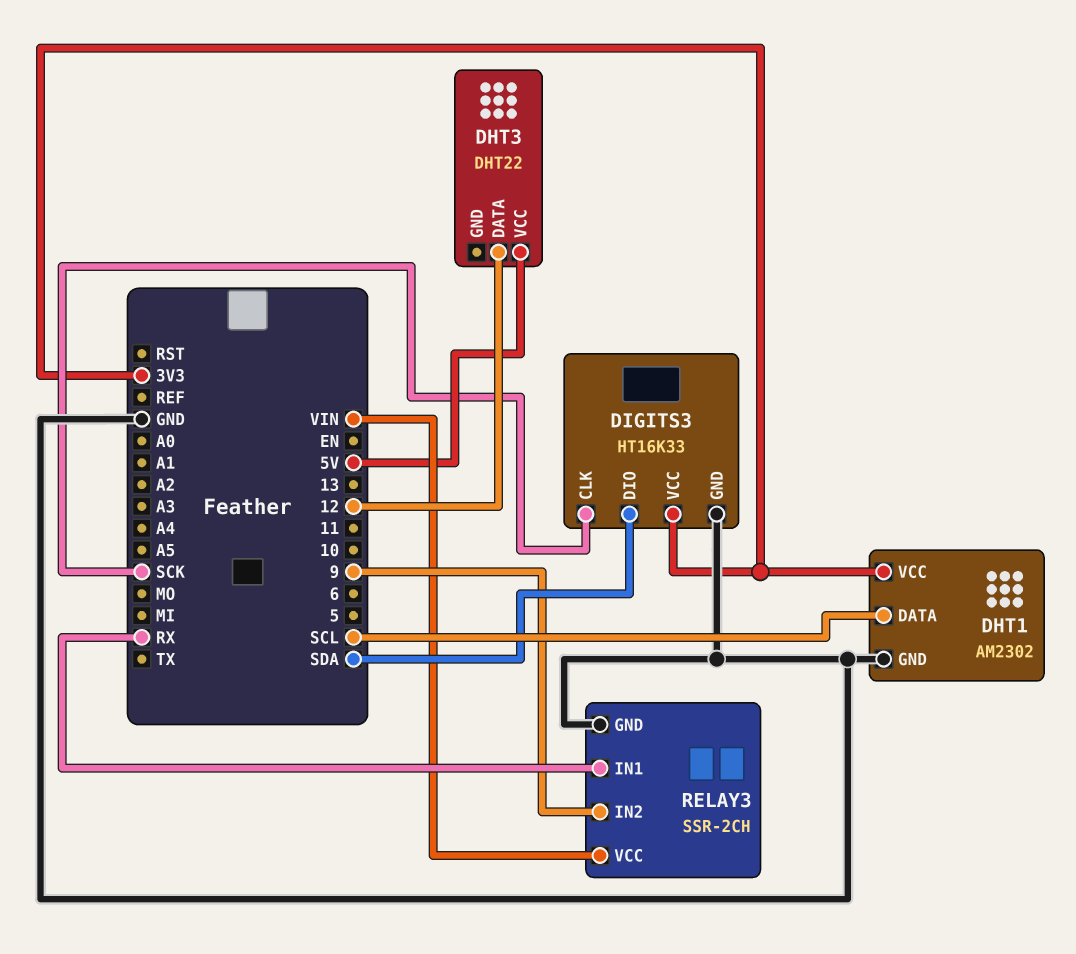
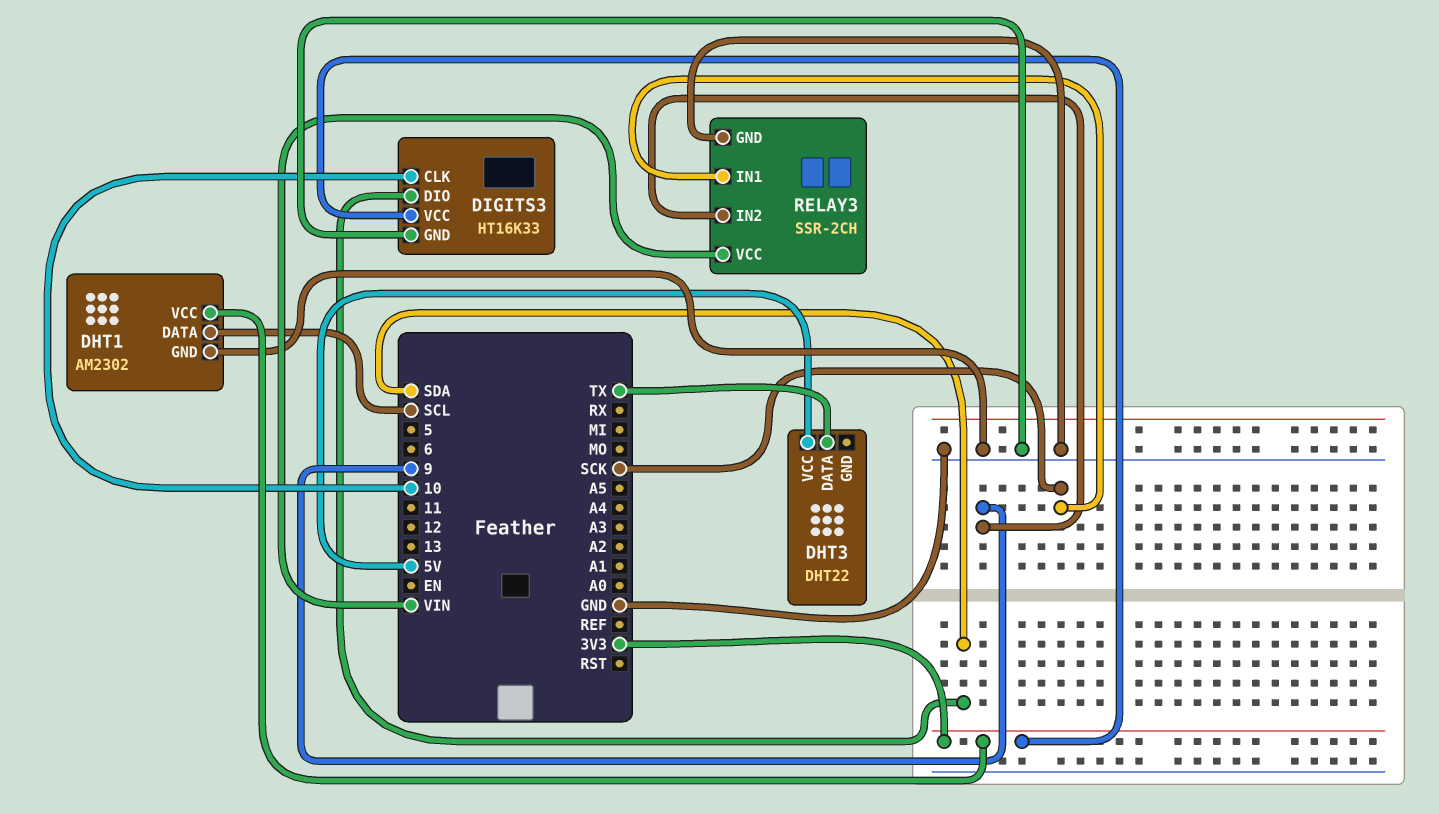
DHT3 pin DATA: 12 -> TX
DIGITS3 pin CLK: SCK -> 10
RELAY3 pin IN1: RX -> SCK

